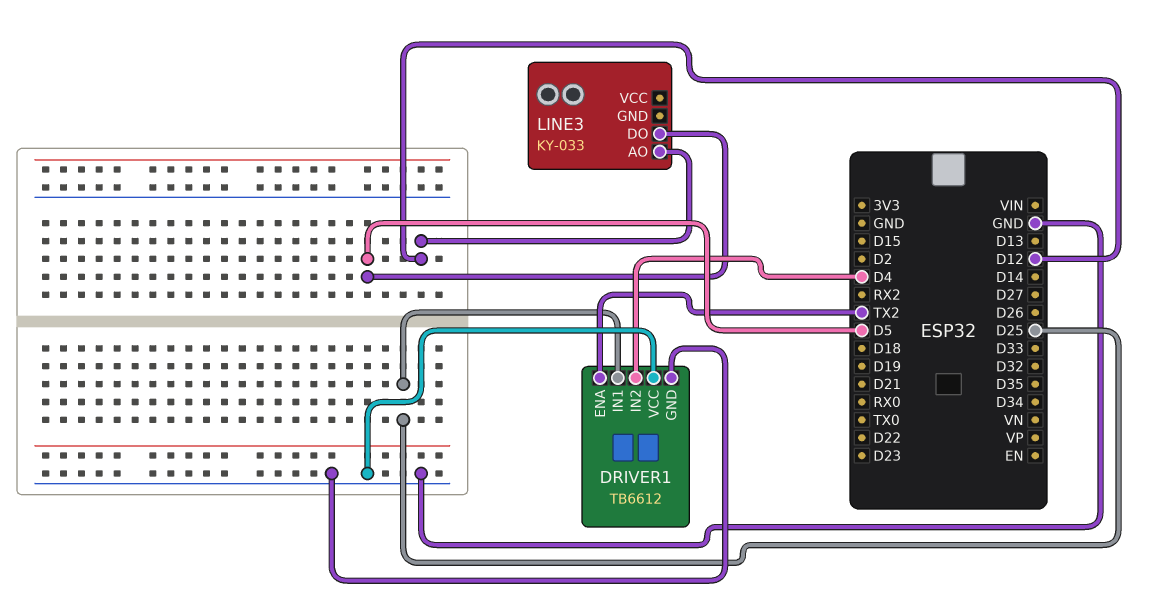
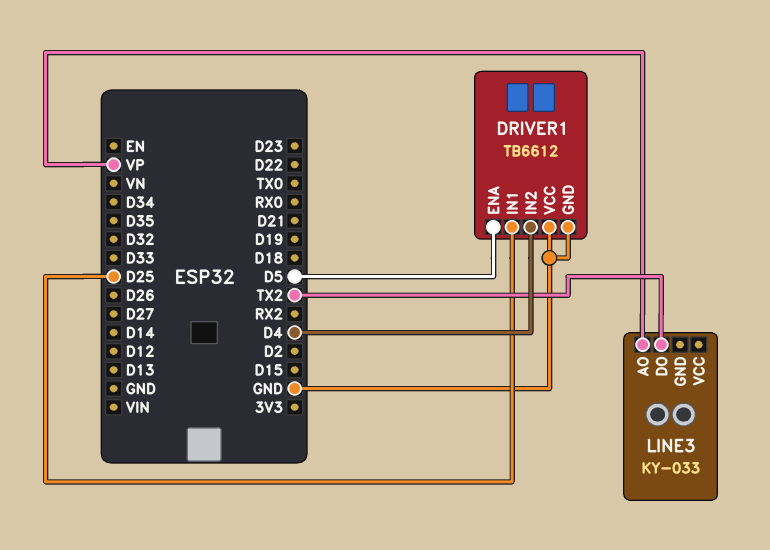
DRIVER1 pin ENA: TX2 -> D5
LINE3 pin AO: D12 -> VP
LINE3 pin DO: D5 -> TX2

